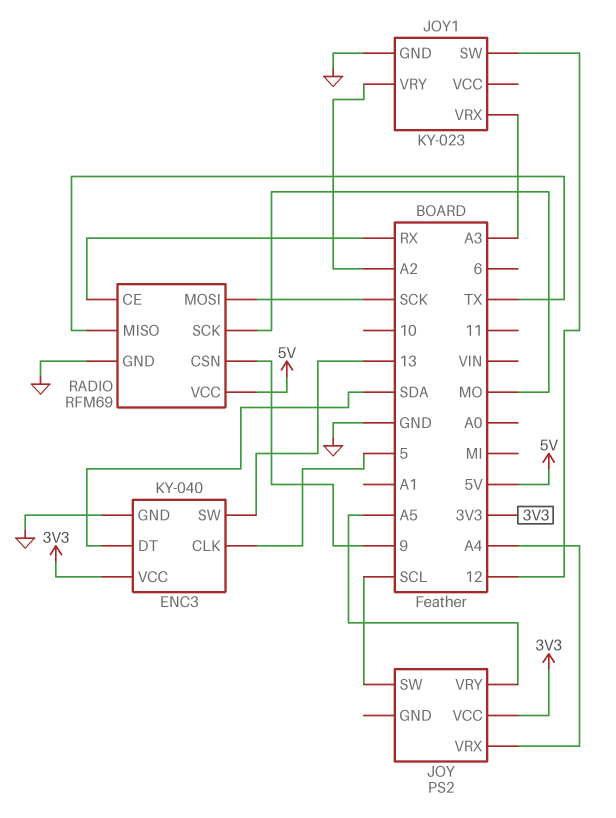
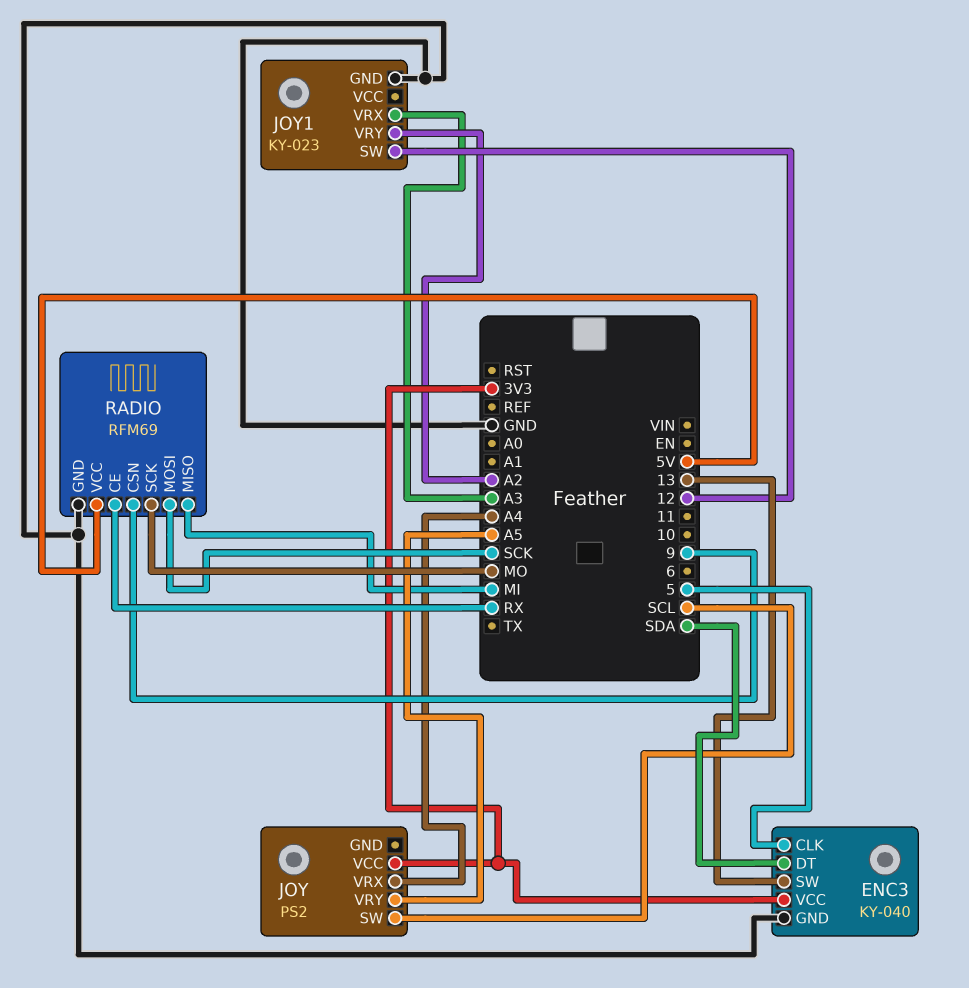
RADIO pin MISO: TX -> MI

